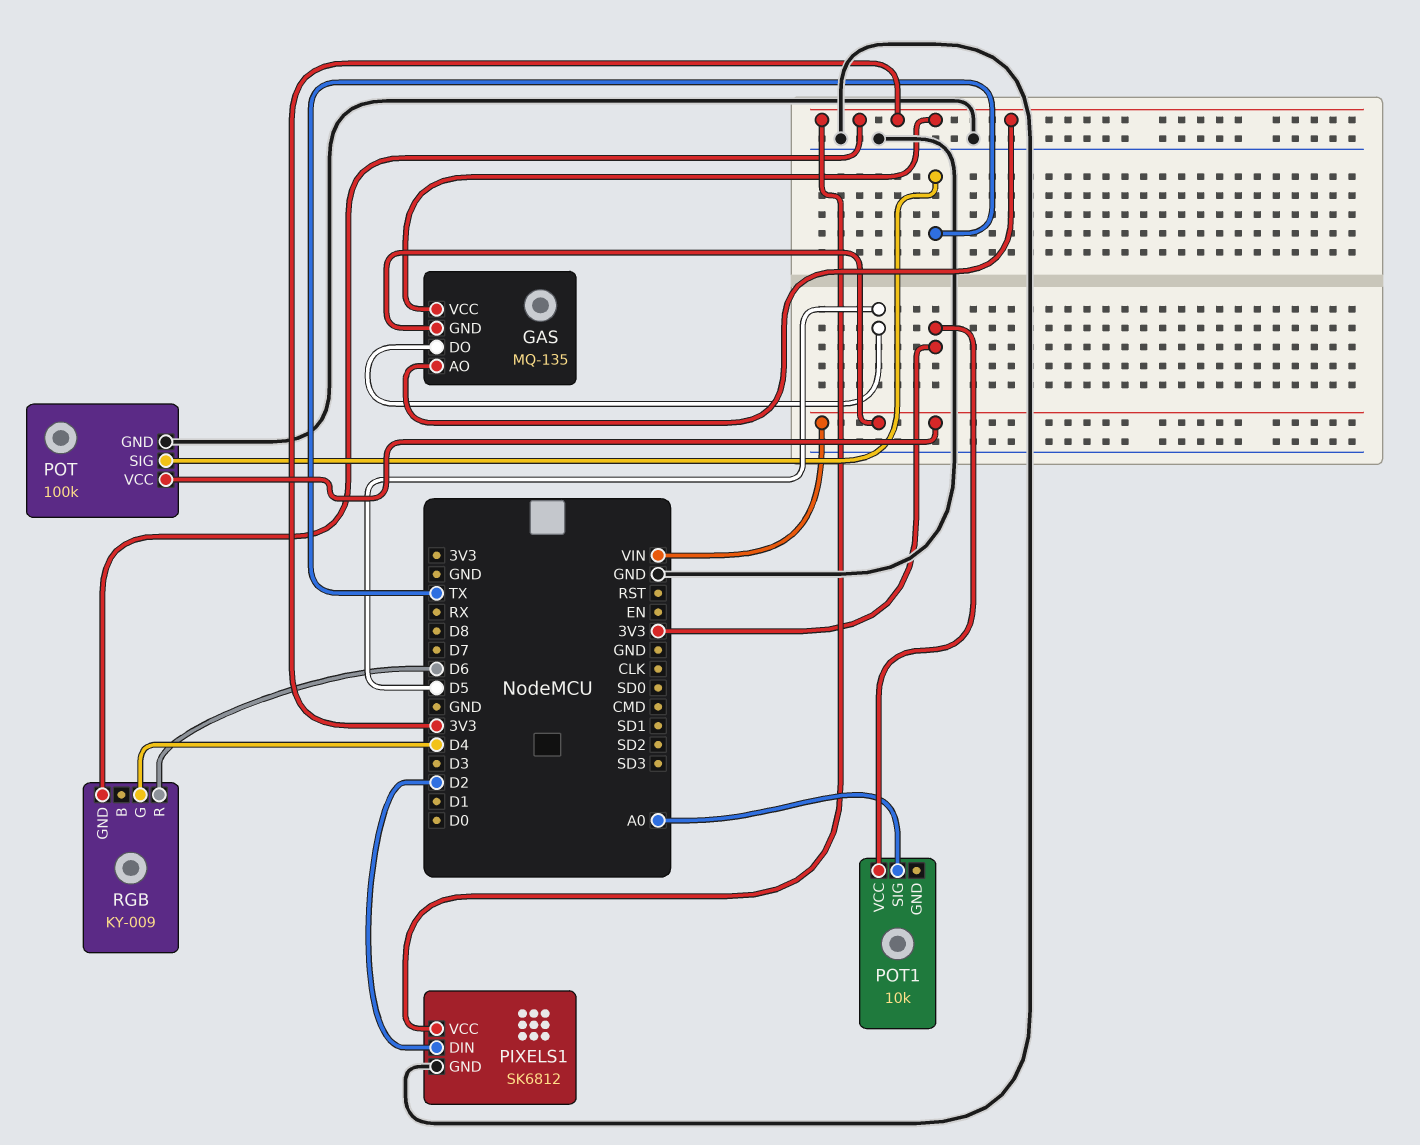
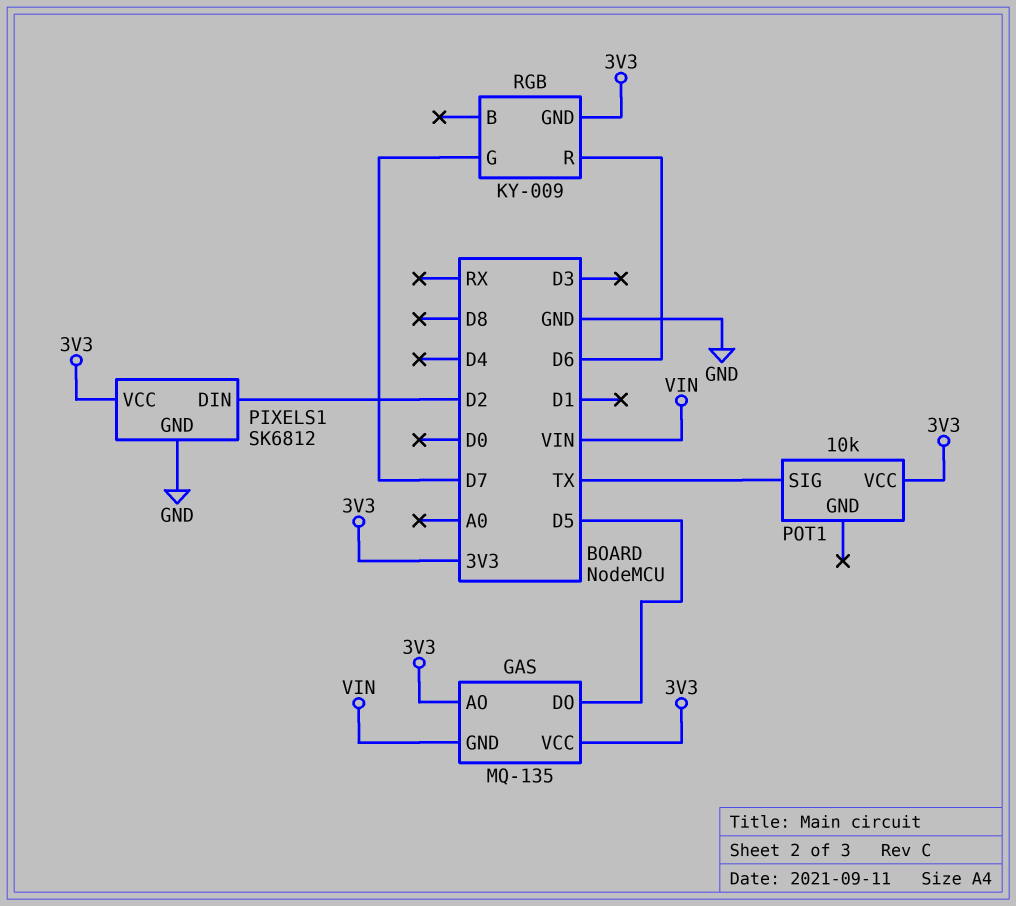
POT: 100k -> none
POT pin GND: GND -> none
POT pin SIG: TX -> none
POT pin VCC: VIN -> none
POT1 pin SIG: A0 -> TX
RGB pin G: D4 -> D7

